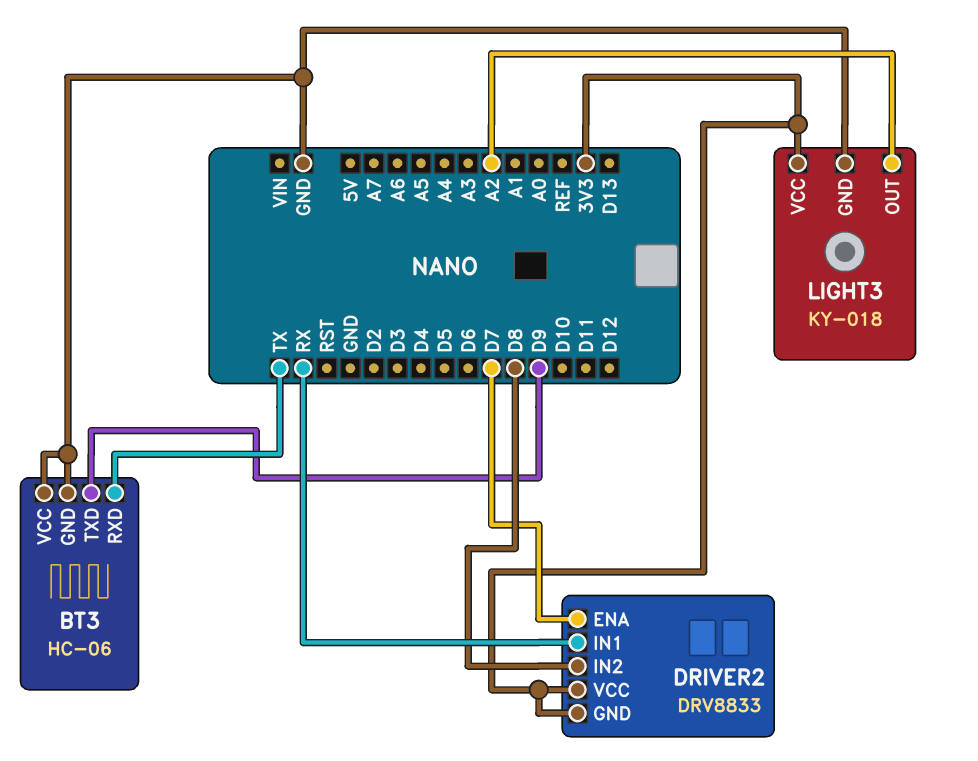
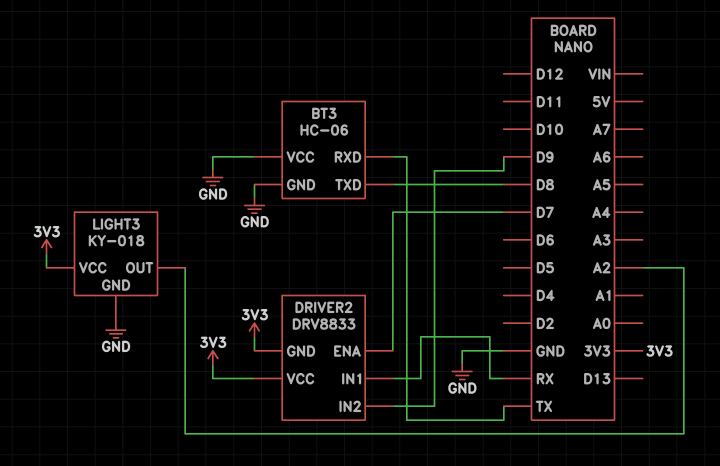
BT3 pin TXD: D9 -> D8
DRIVER2 pin IN2: D8 -> D9

